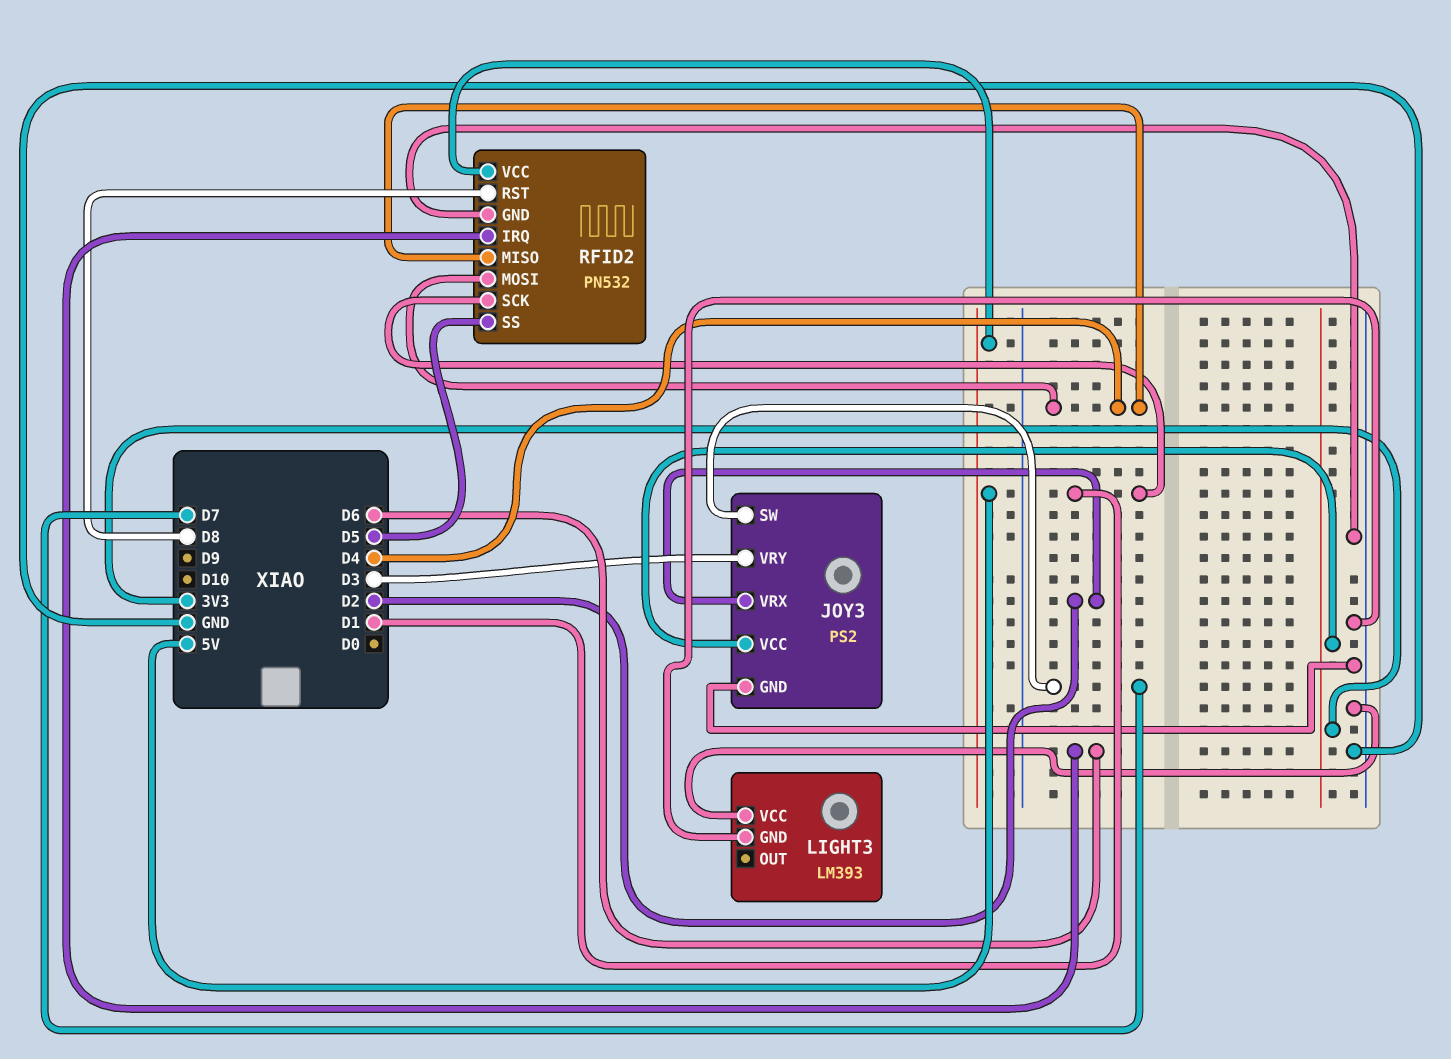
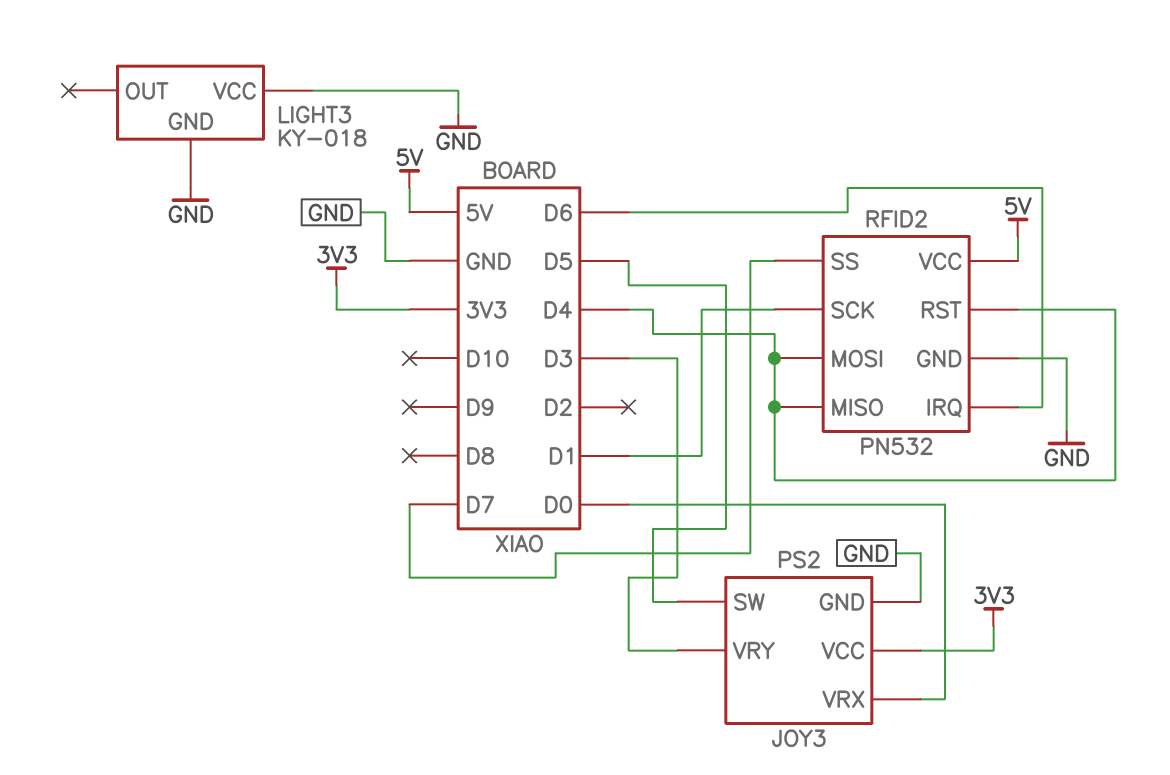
JOY3 pin SW: D7 -> D5
JOY3 pin VRX: D2 -> D0
LIGHT3: LM393 -> KY-018
RFID2 pin RST: D8 -> D4
RFID2 pin SS: D5 -> D7

